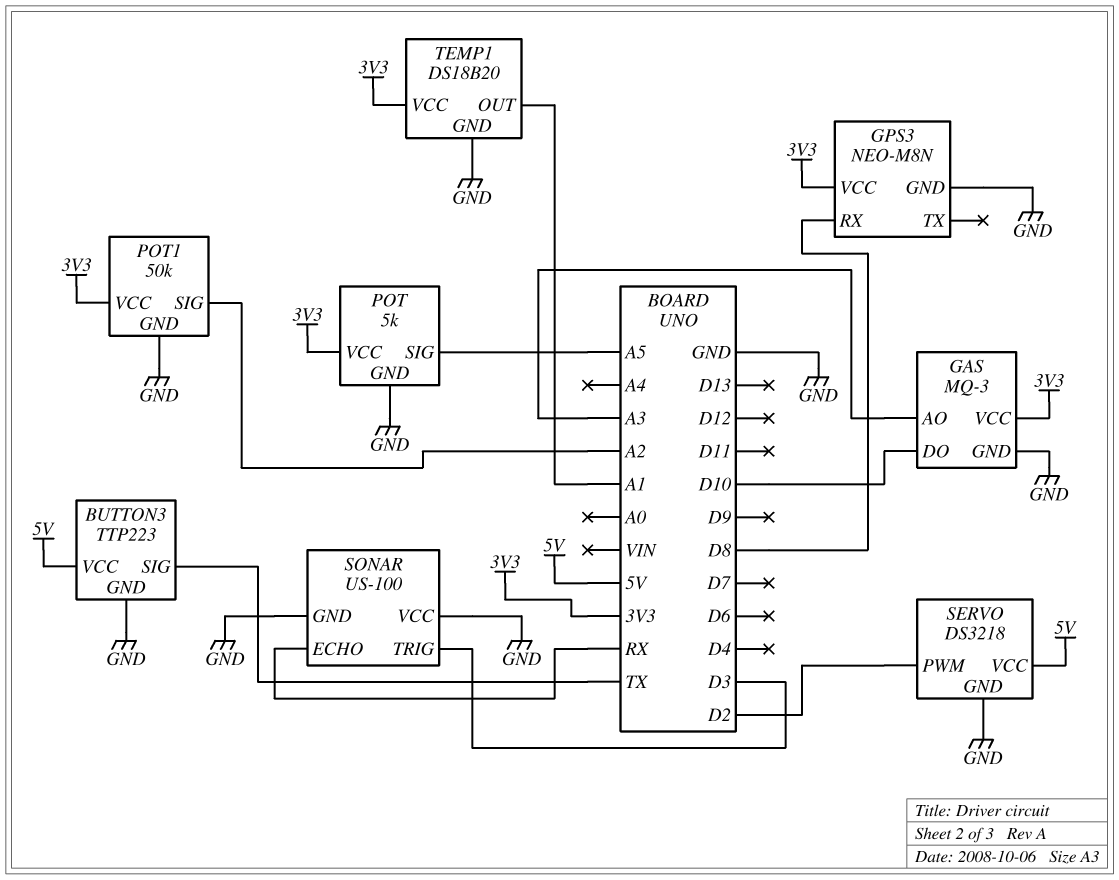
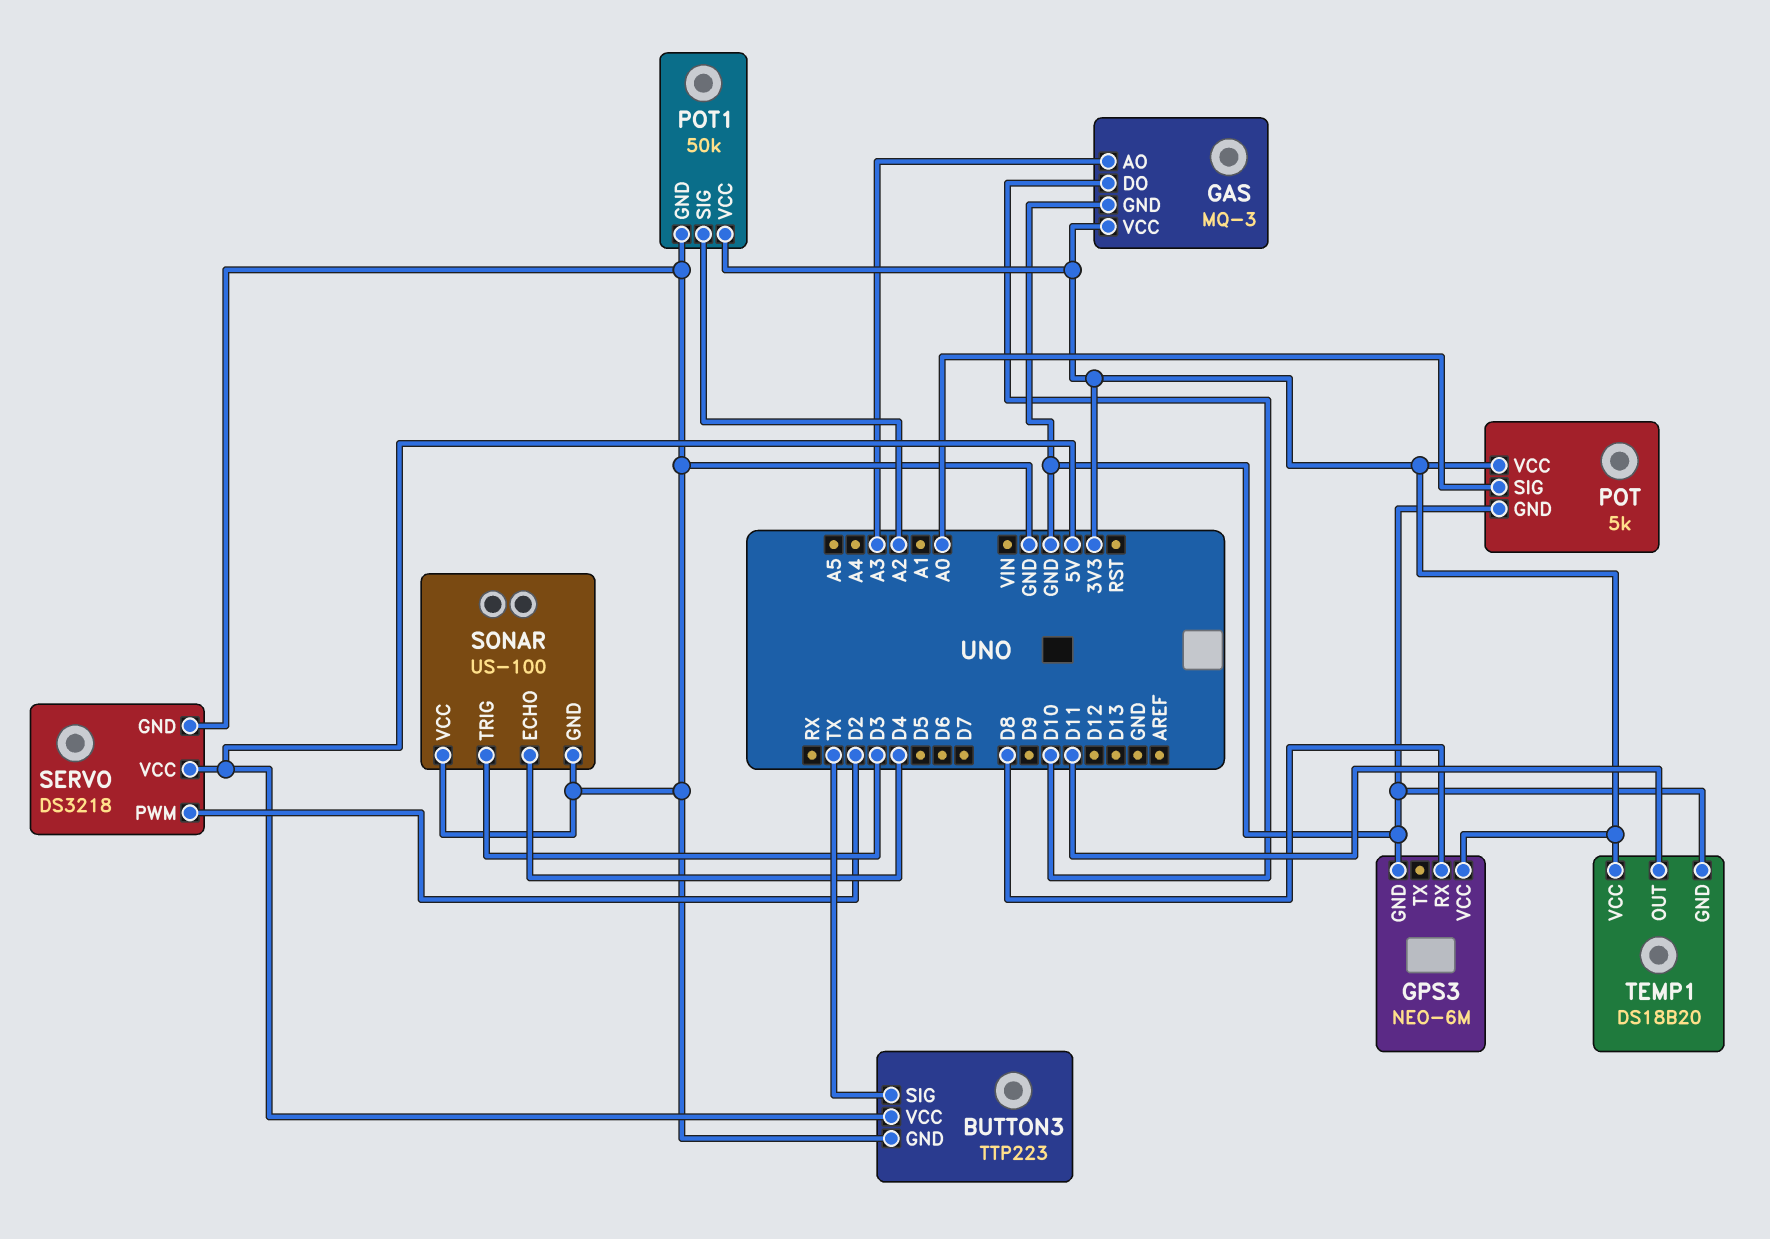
GPS3: NEO-M8N -> NEO-6M
POT pin SIG: A5 -> A0
SONAR pin ECHO: RX -> D4
TEMP1 pin OUT: A1 -> D11

